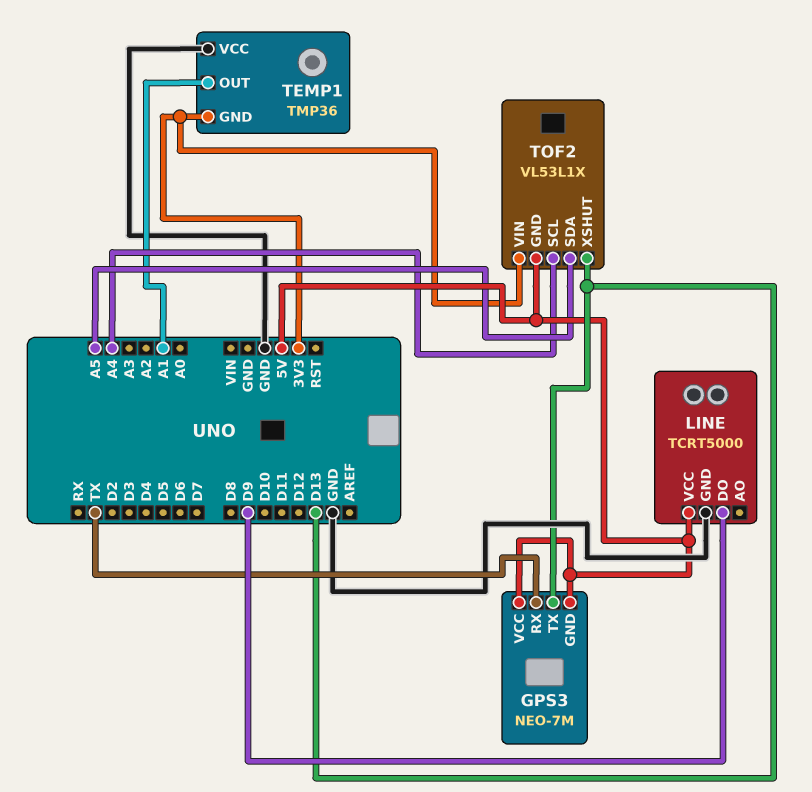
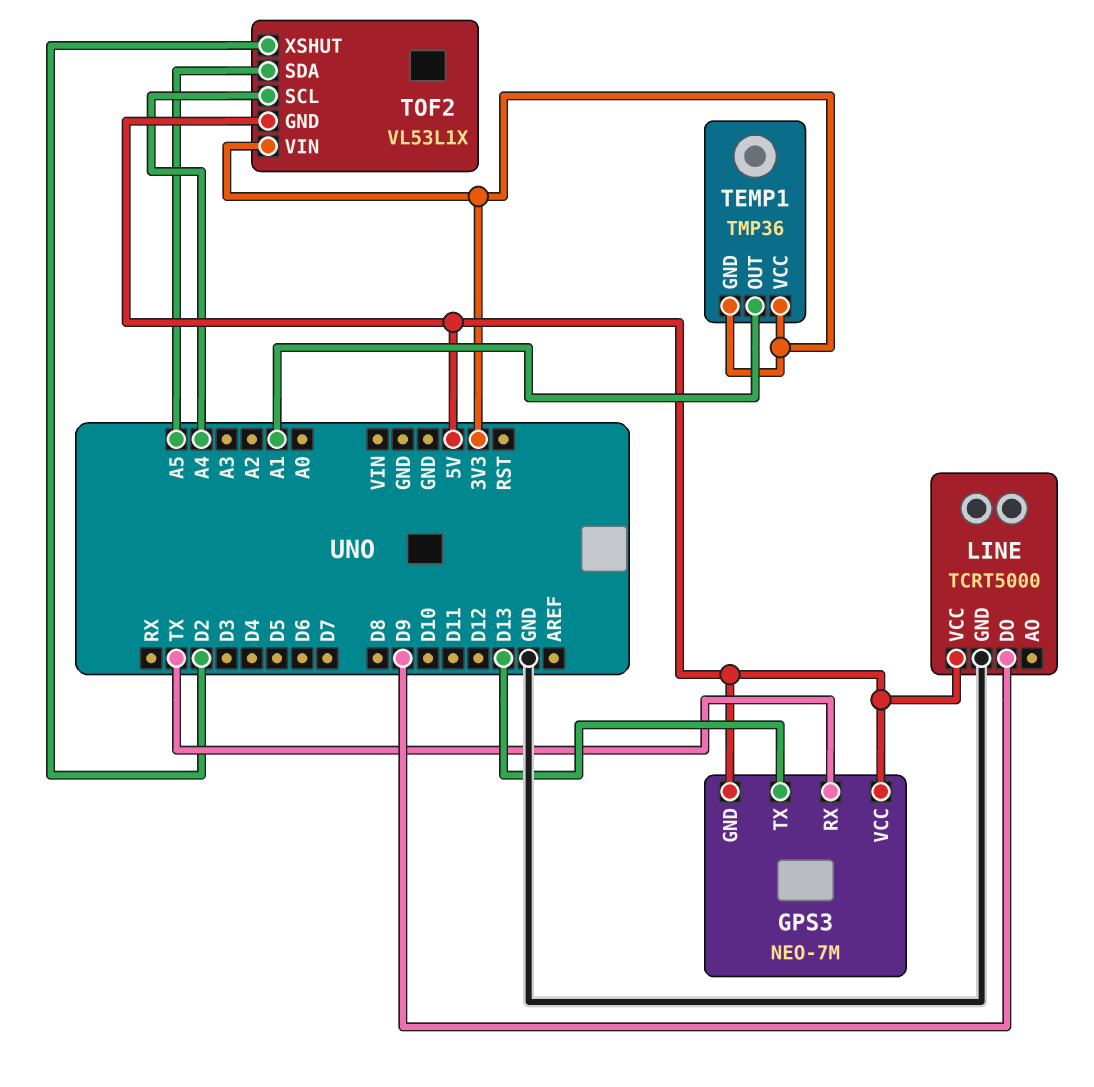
TEMP1 pin VCC: GND -> 3V3
TOF2 pin XSHUT: D13 -> D2

